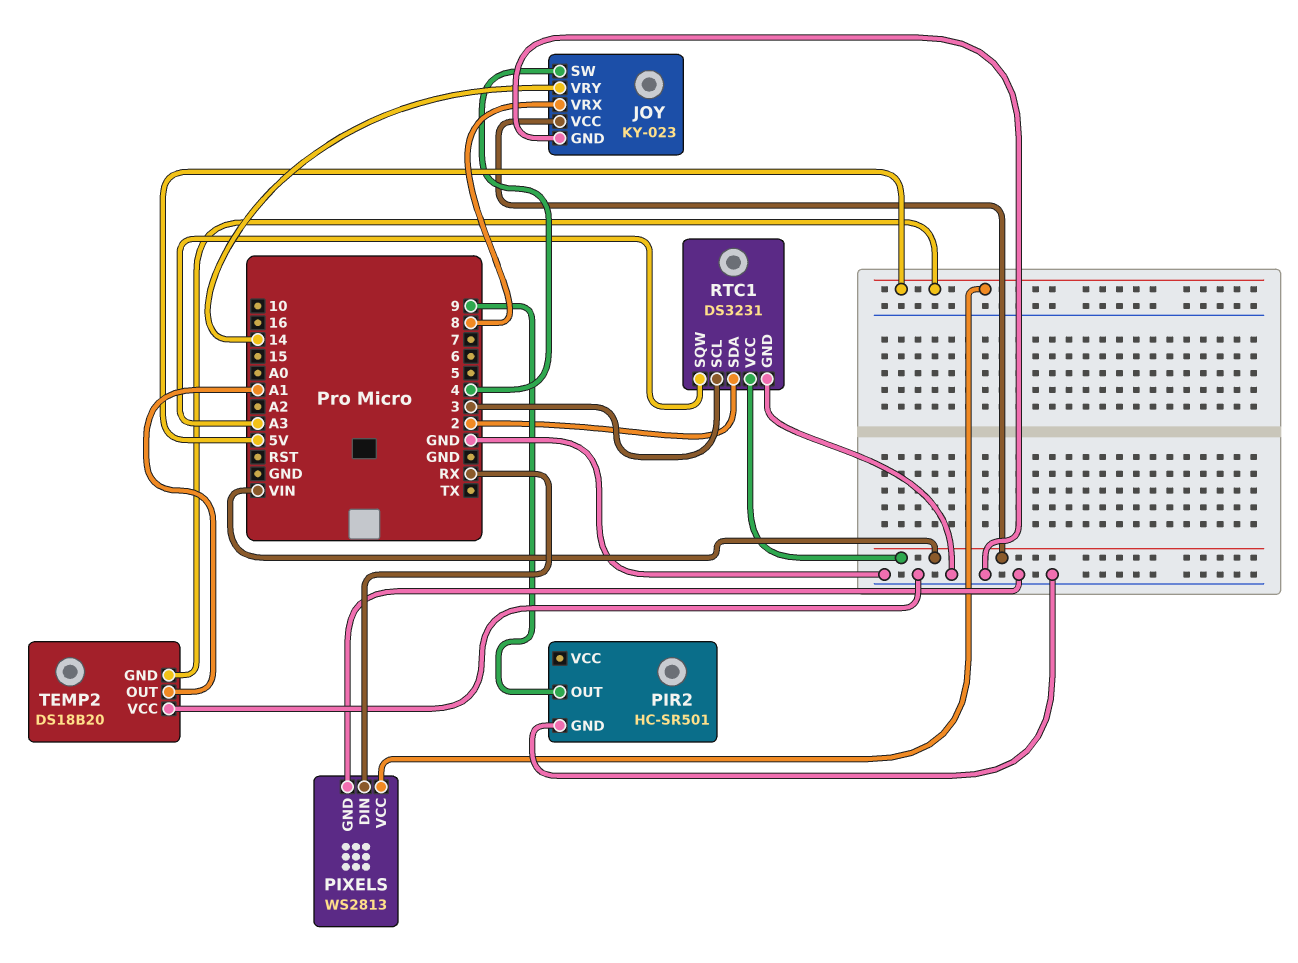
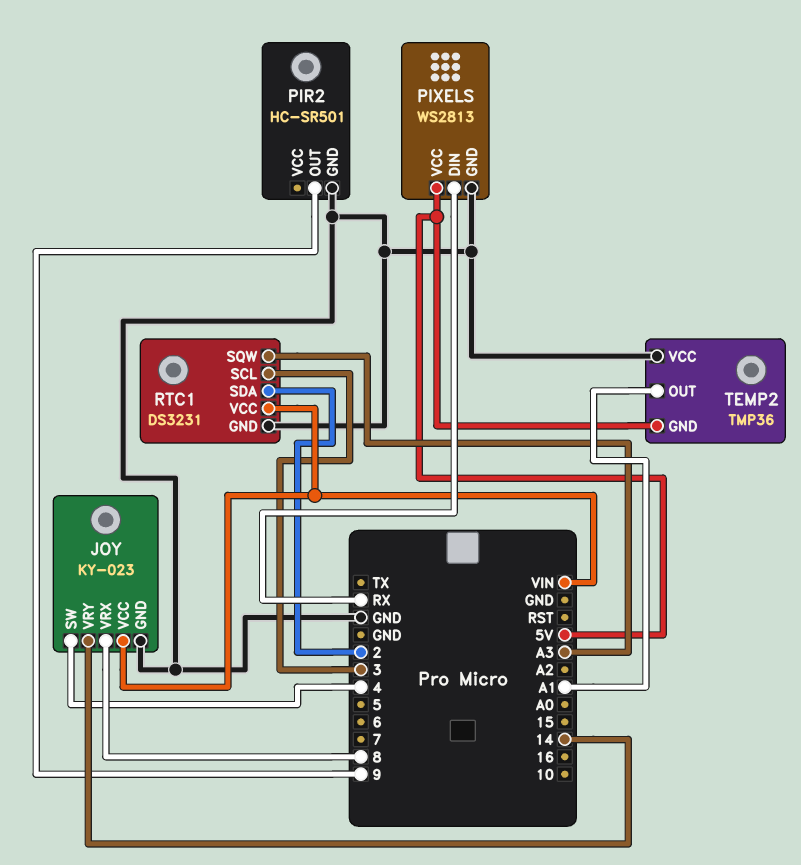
TEMP2: DS18B20 -> TMP36

